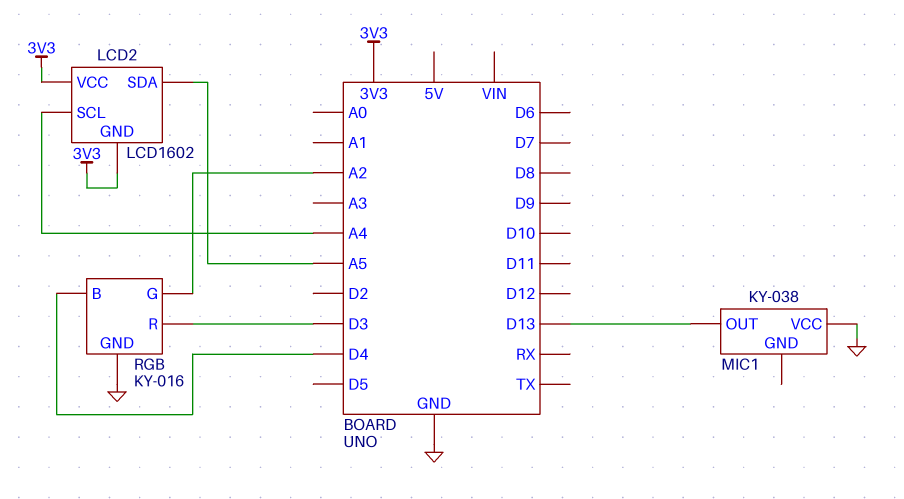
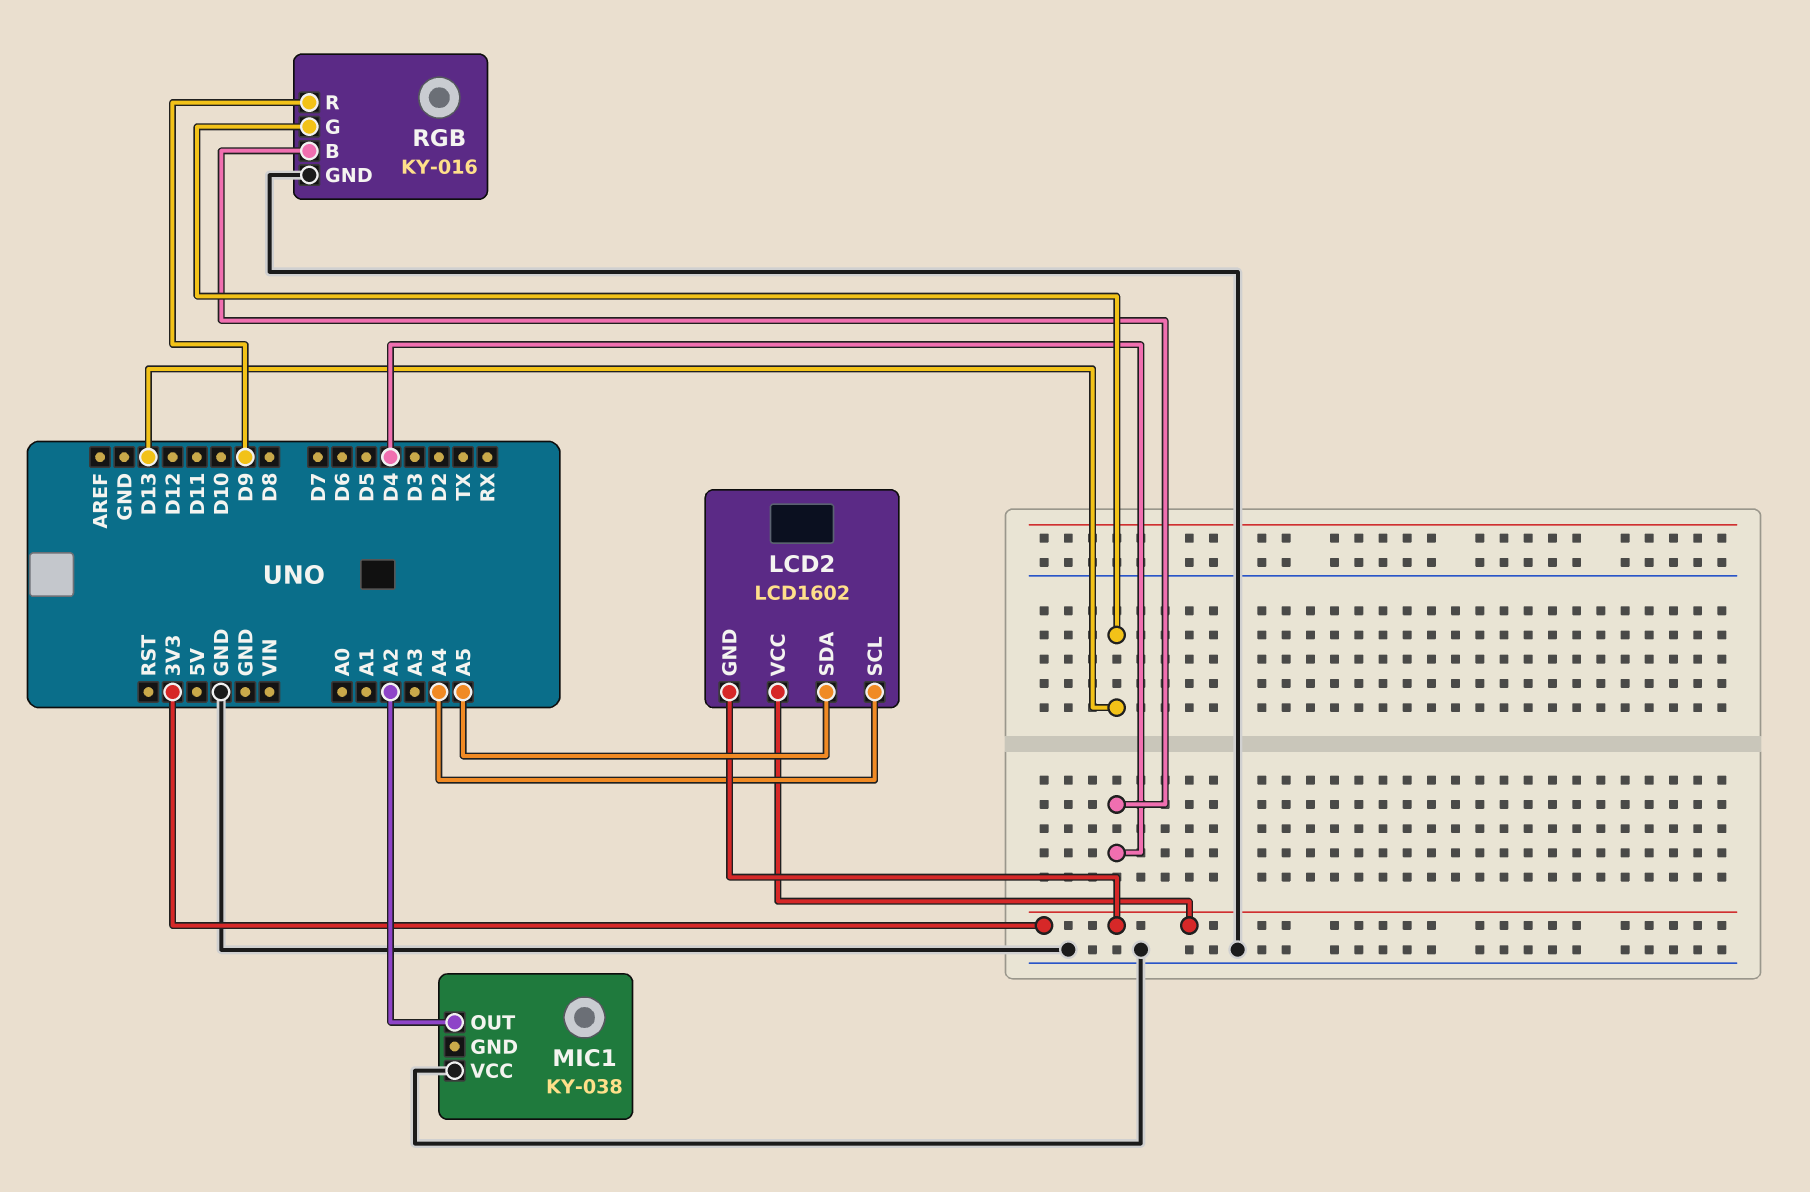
MIC1 pin OUT: D13 -> A2
RGB pin G: A2 -> D13
RGB pin R: D3 -> D9

